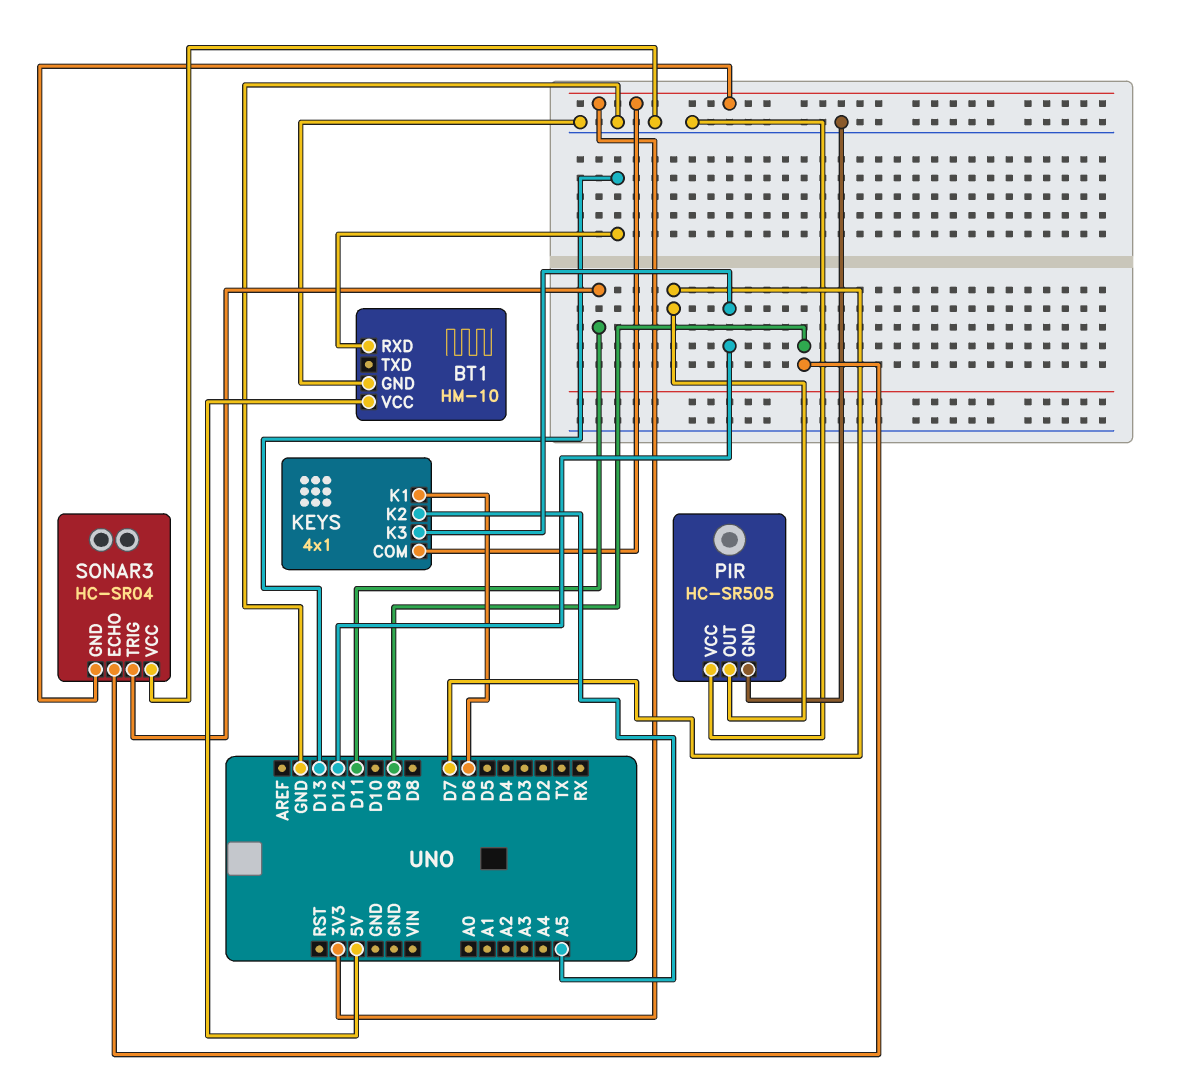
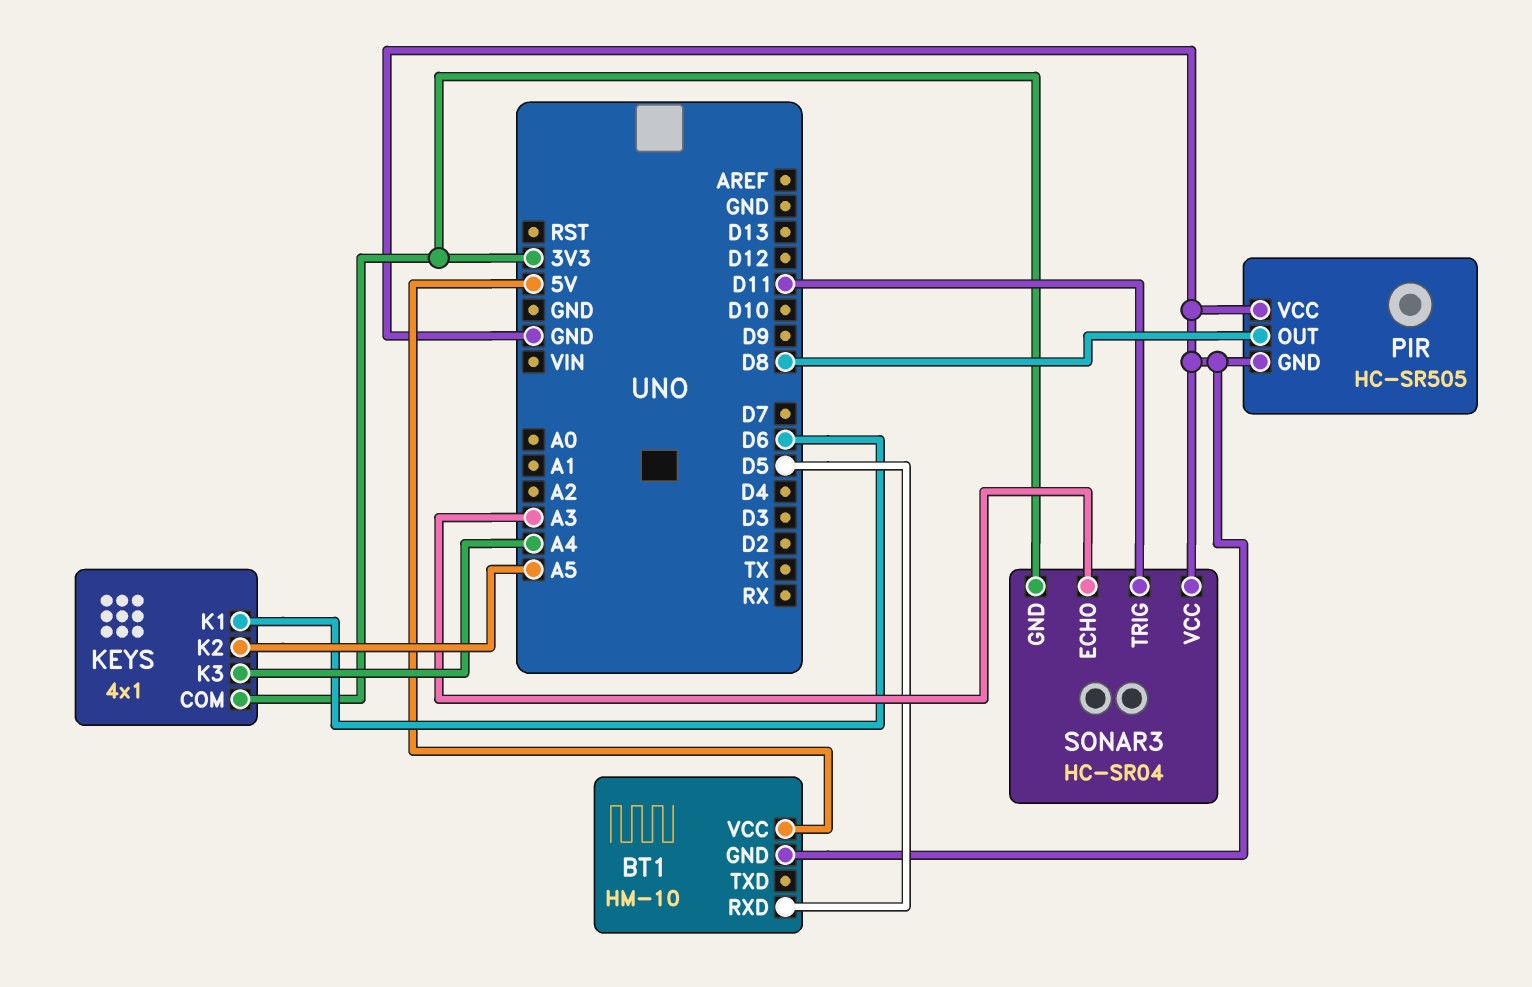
BT1 pin RXD: D13 -> D5
KEYS pin K3: D12 -> A4
PIR pin OUT: D7 -> D8
SONAR3 pin ECHO: D9 -> A3

